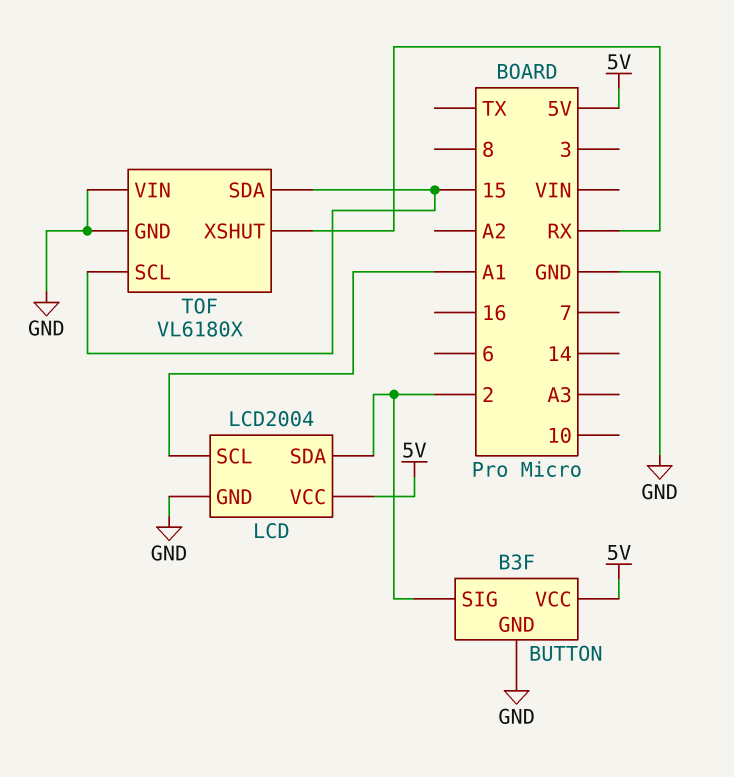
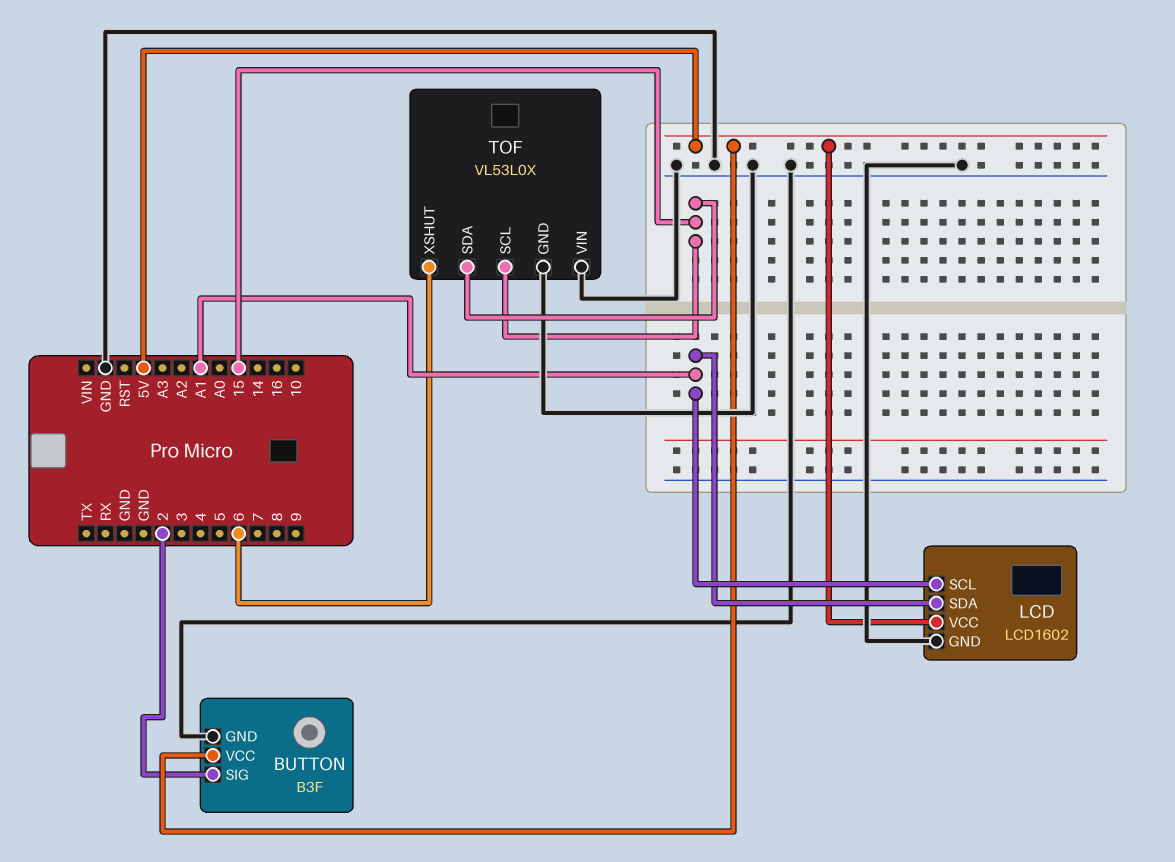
LCD: LCD2004 -> LCD1602
LCD pin SDA: 2 -> A1
TOF: VL6180X -> VL53L0X
TOF pin XSHUT: RX -> 6

